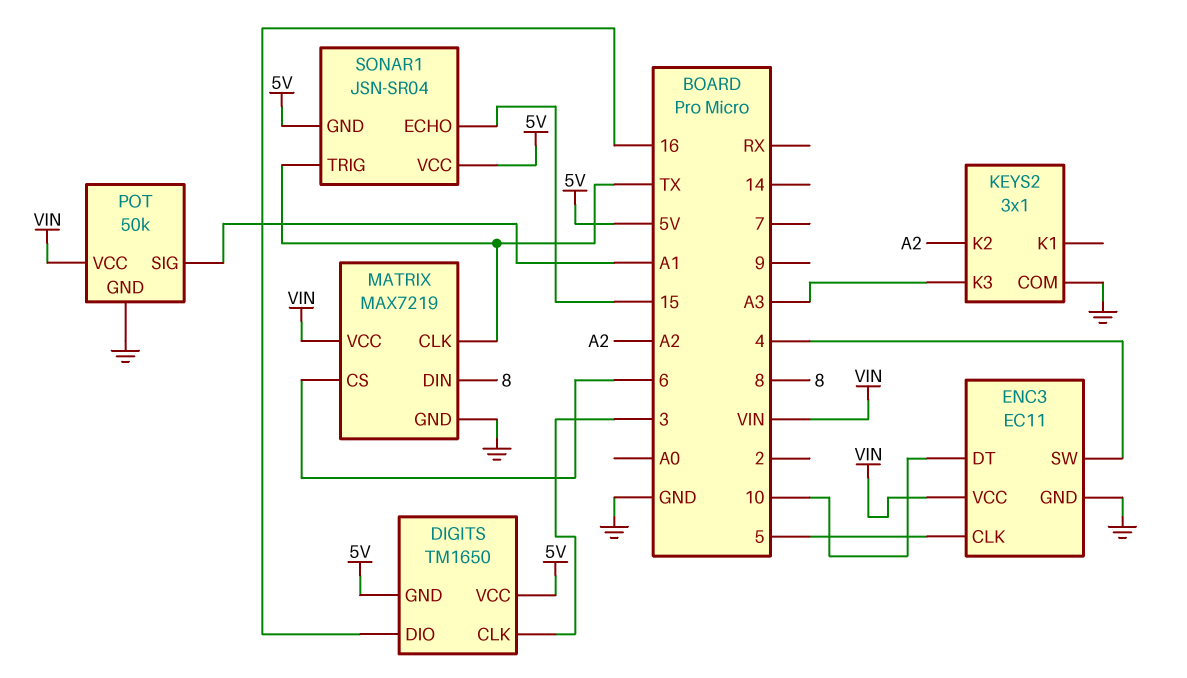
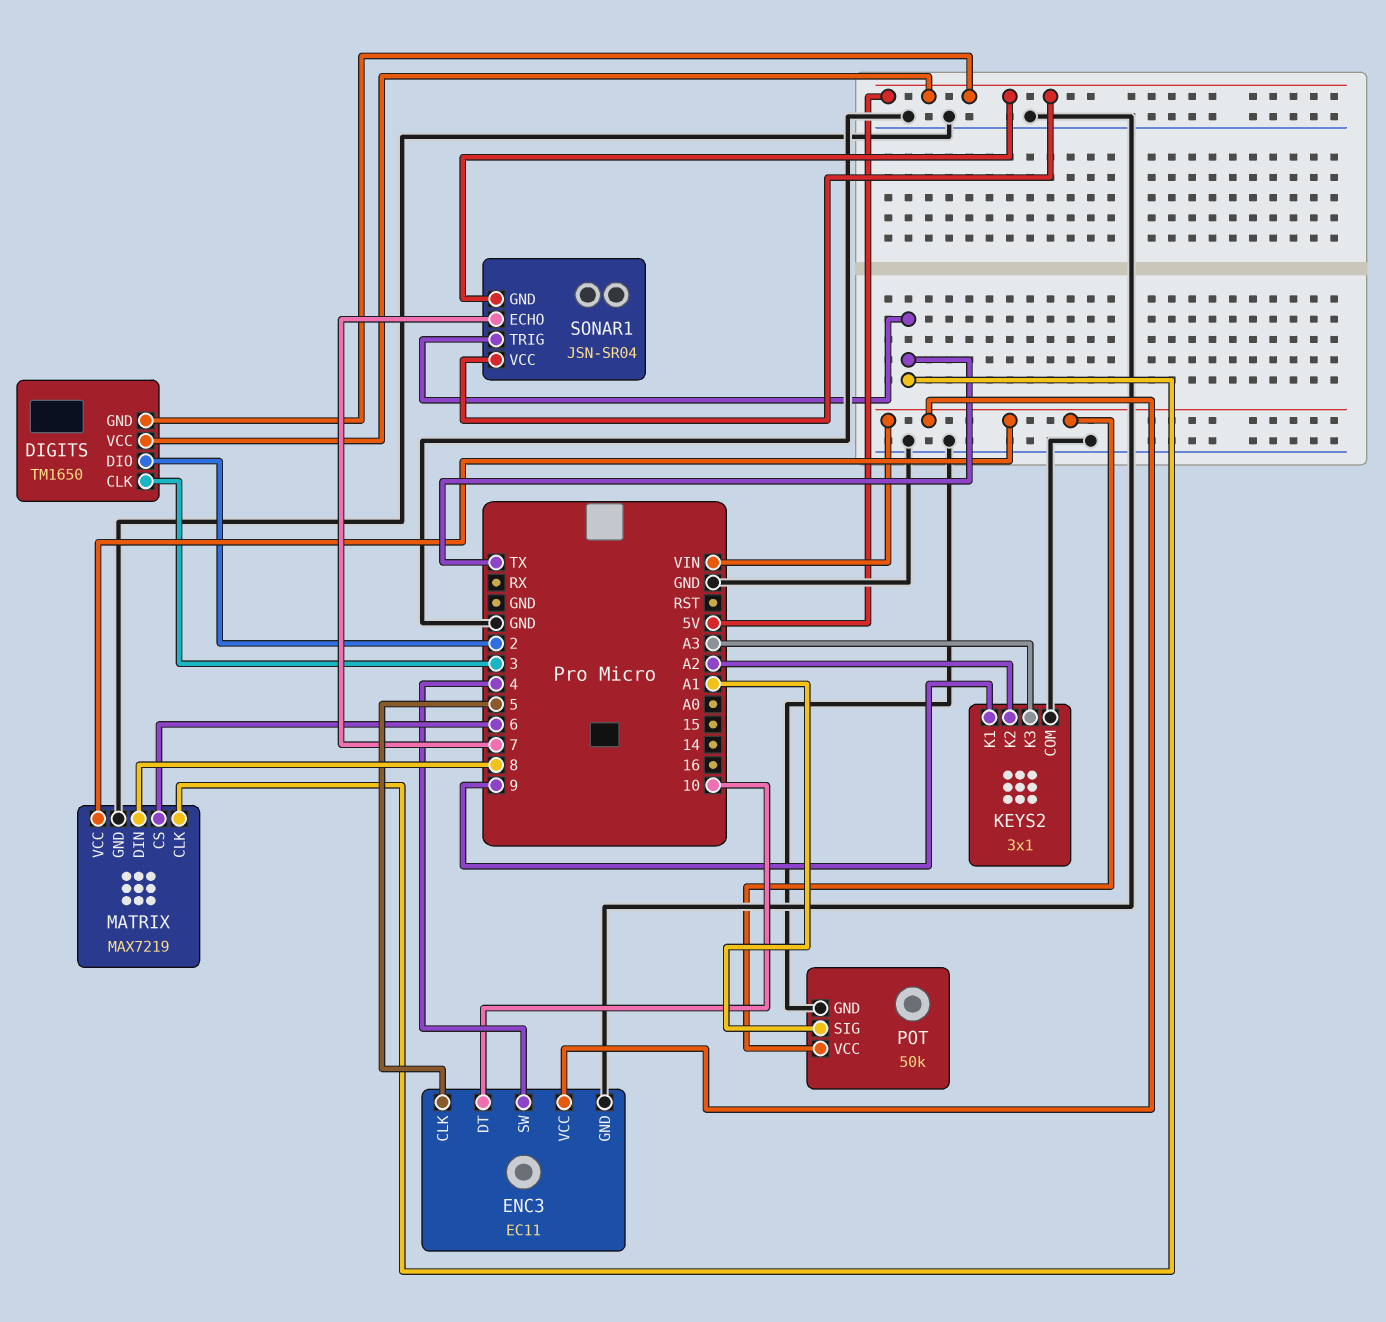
DIGITS pin DIO: 16 -> 2
KEYS2 pin K1: none -> 9
SONAR1 pin ECHO: 15 -> 7

